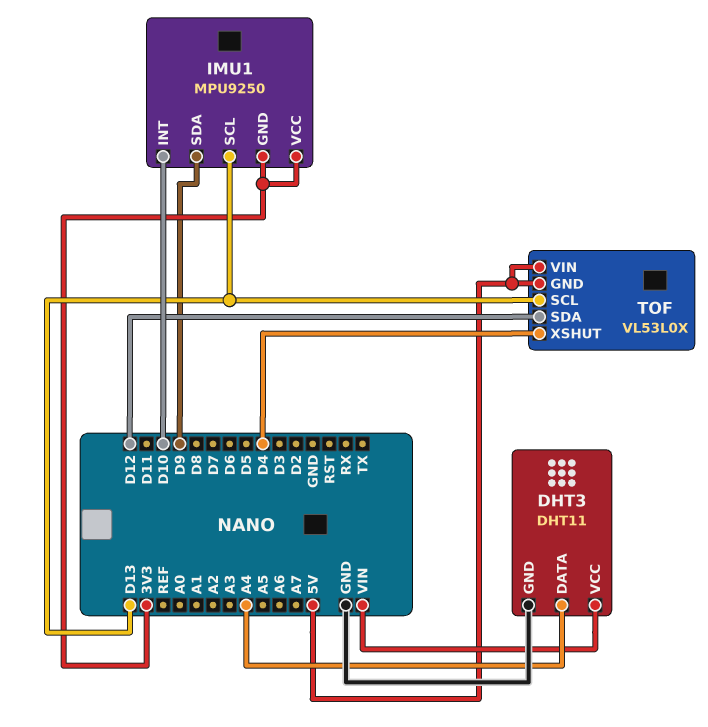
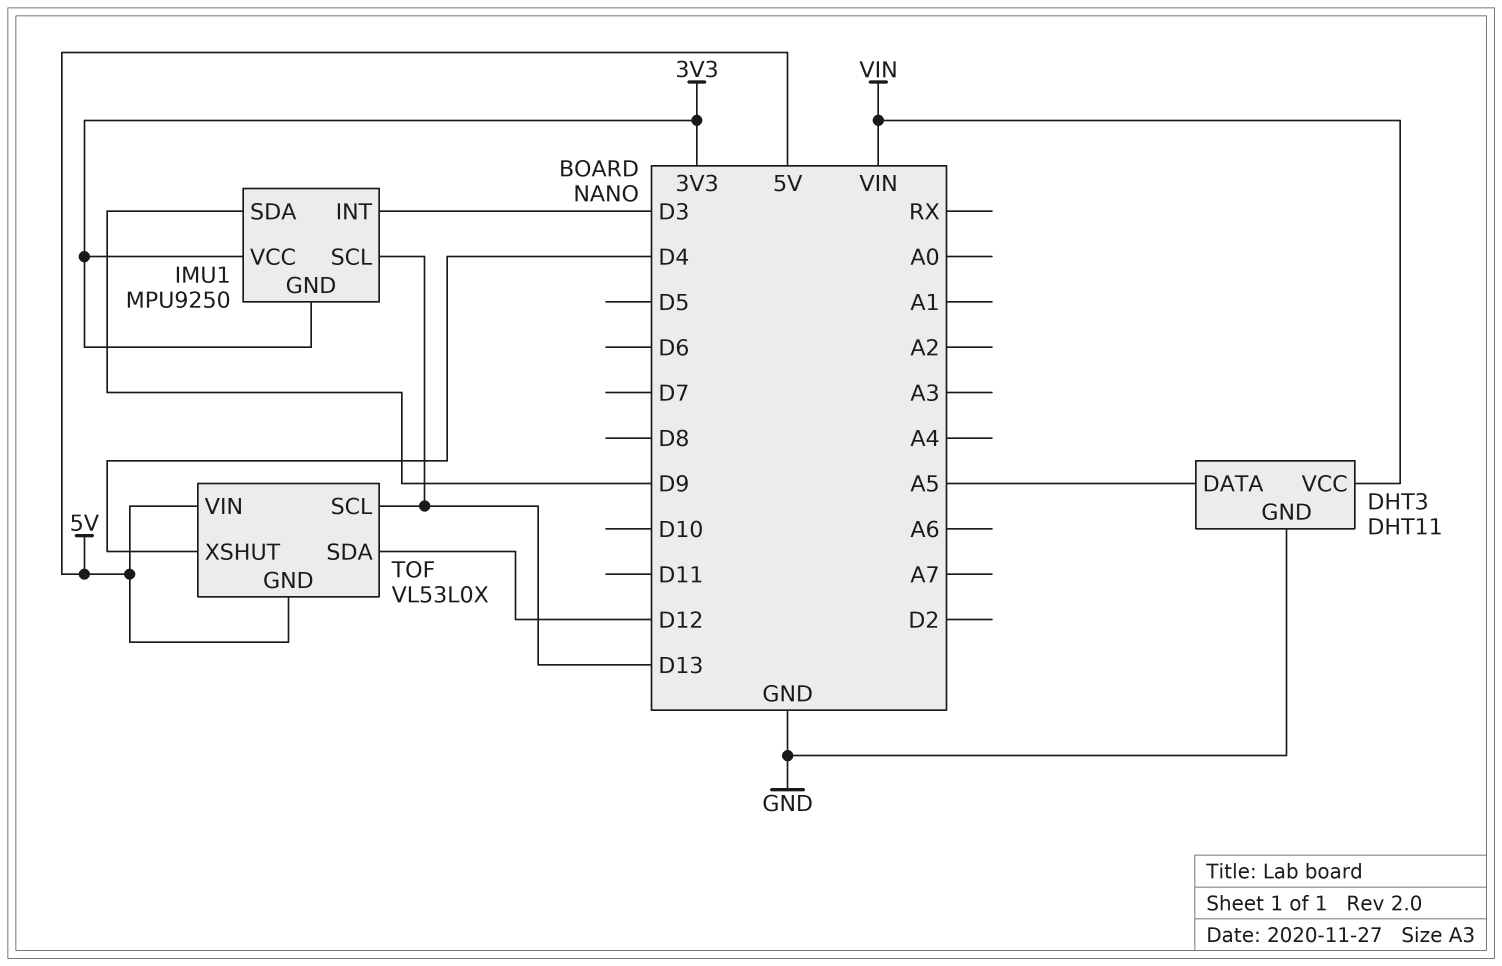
DHT3 pin DATA: A4 -> A5
IMU1 pin INT: D10 -> D3

